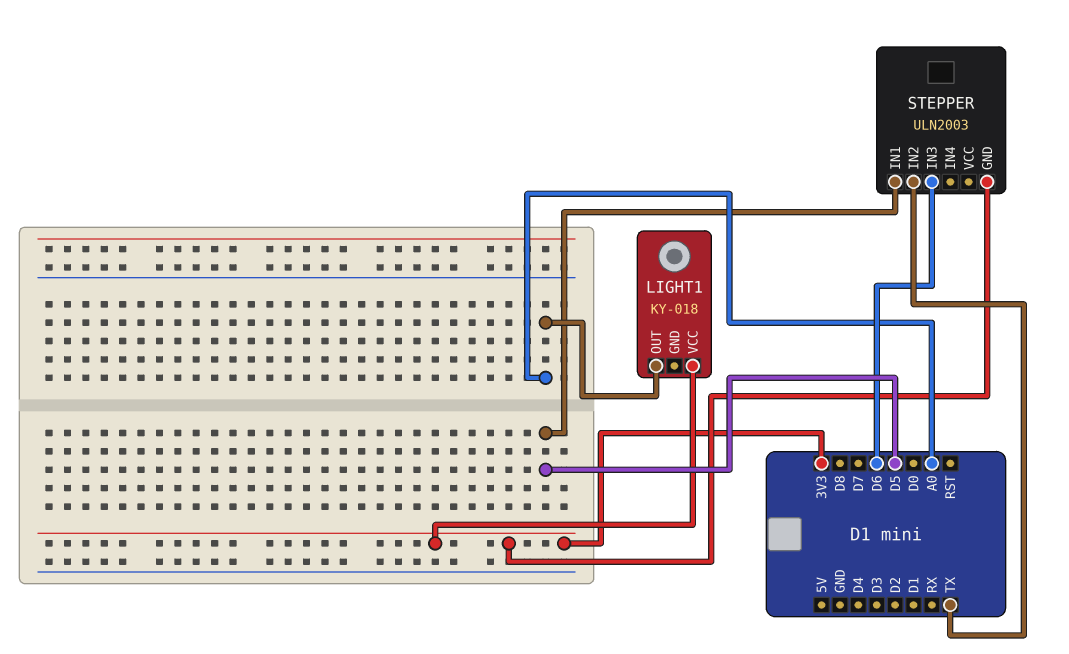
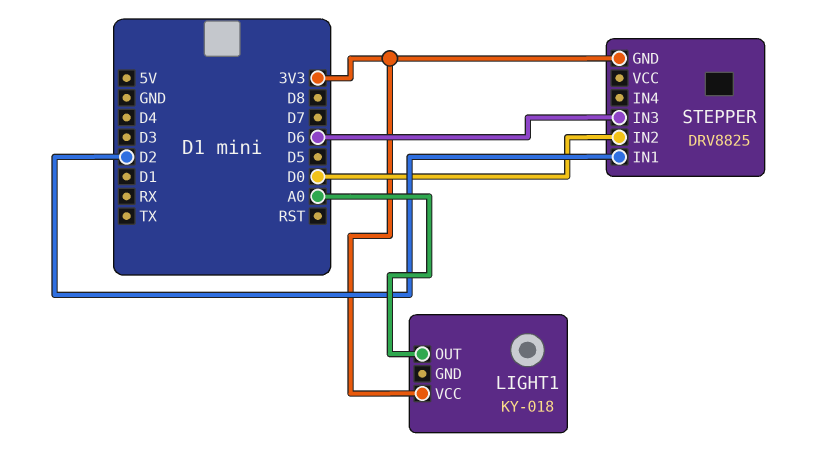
STEPPER: ULN2003 -> DRV8825
STEPPER pin IN1: D5 -> D2
STEPPER pin IN2: TX -> D0

